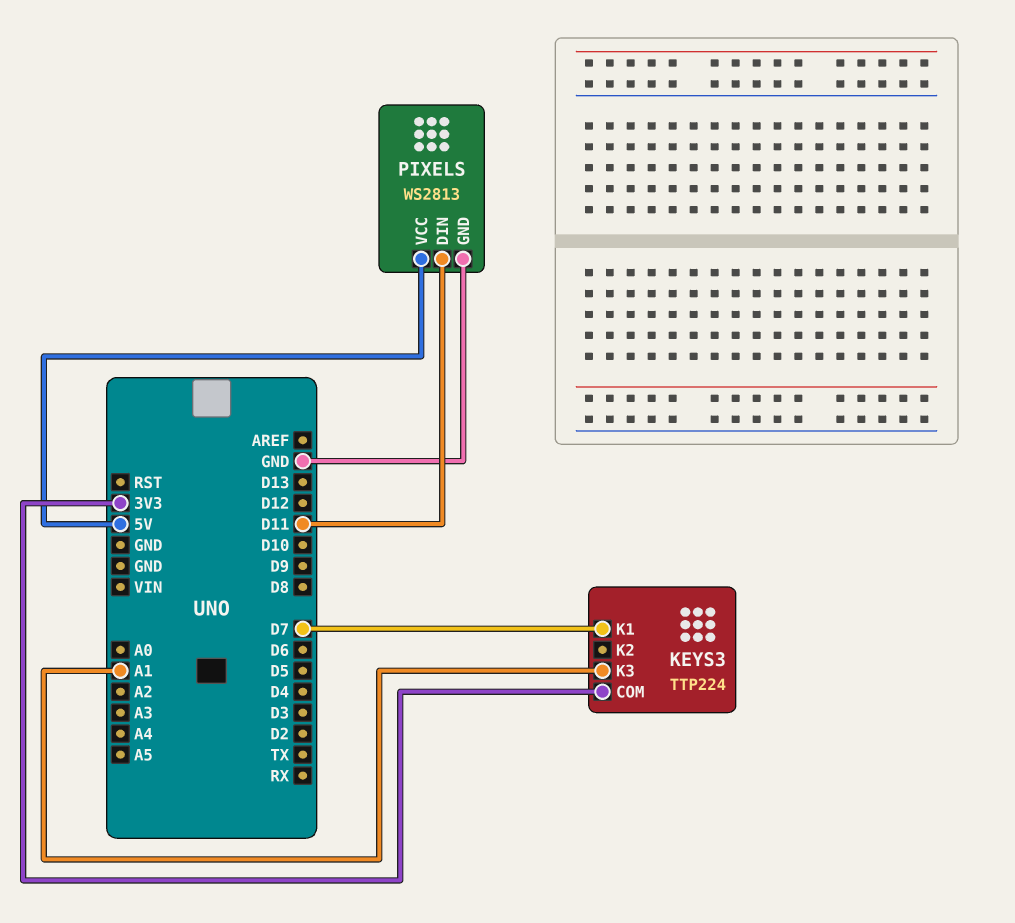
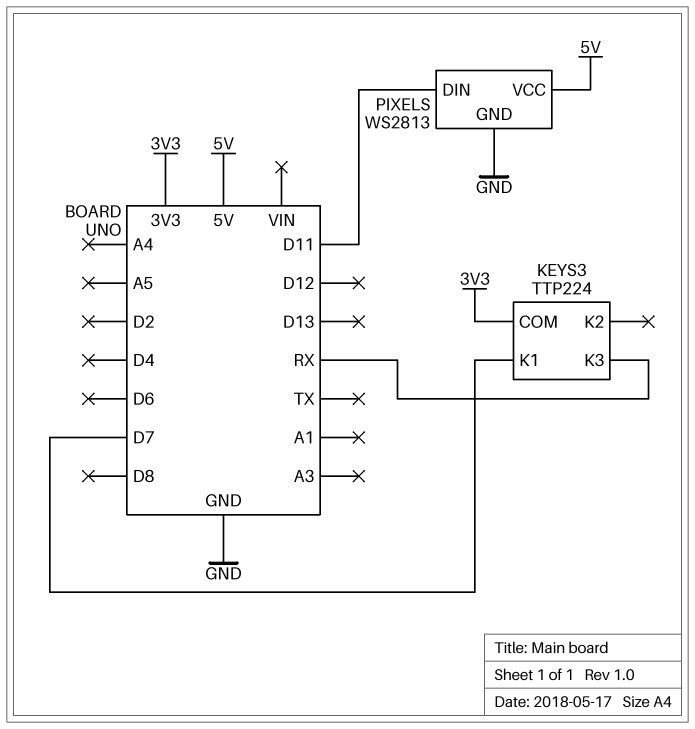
KEYS3 pin K3: A1 -> RX

